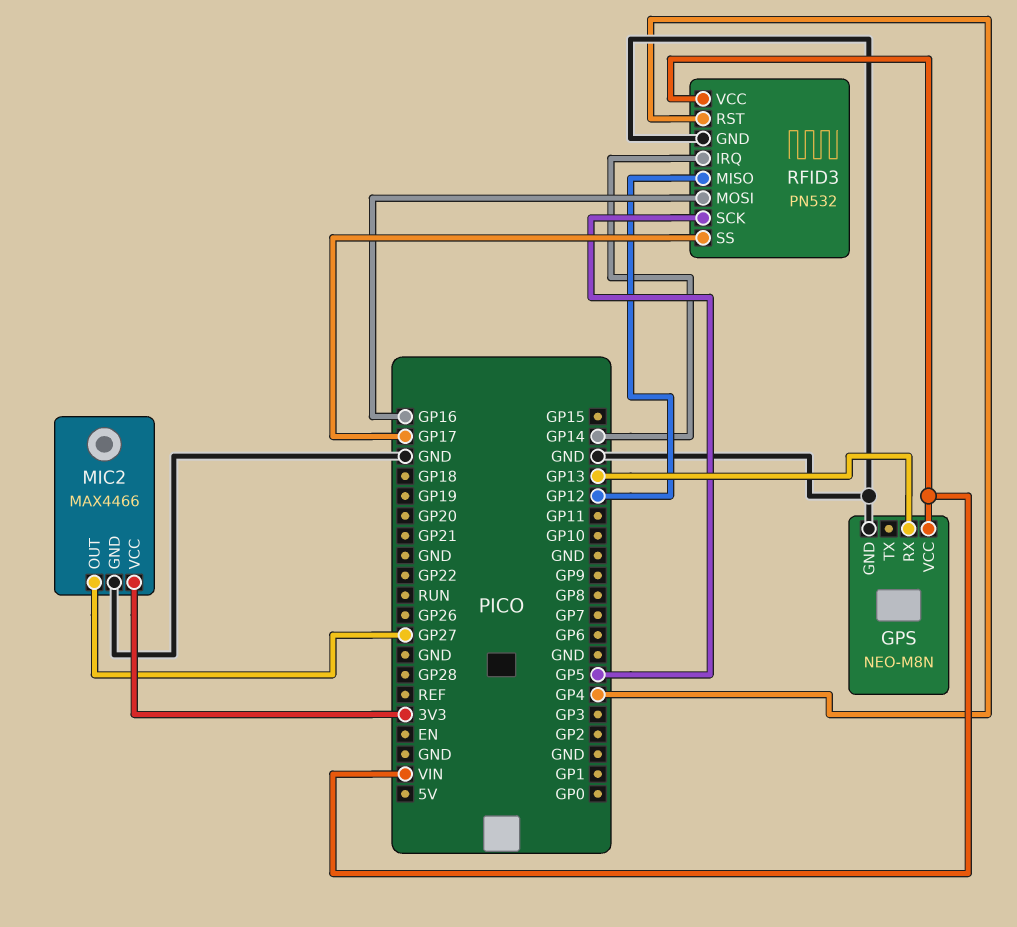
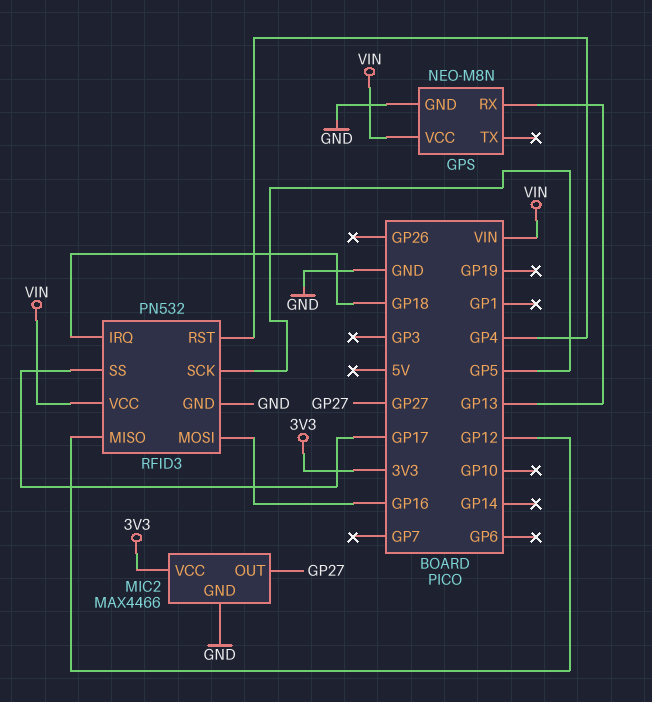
RFID3 pin IRQ: GP14 -> GP18

